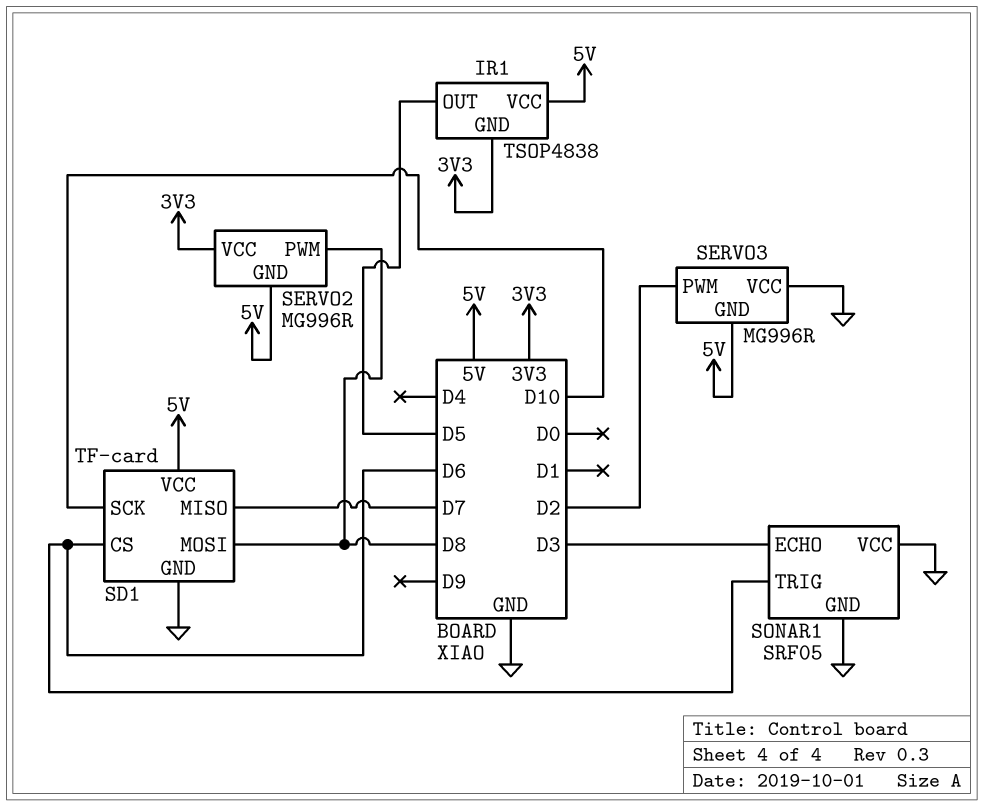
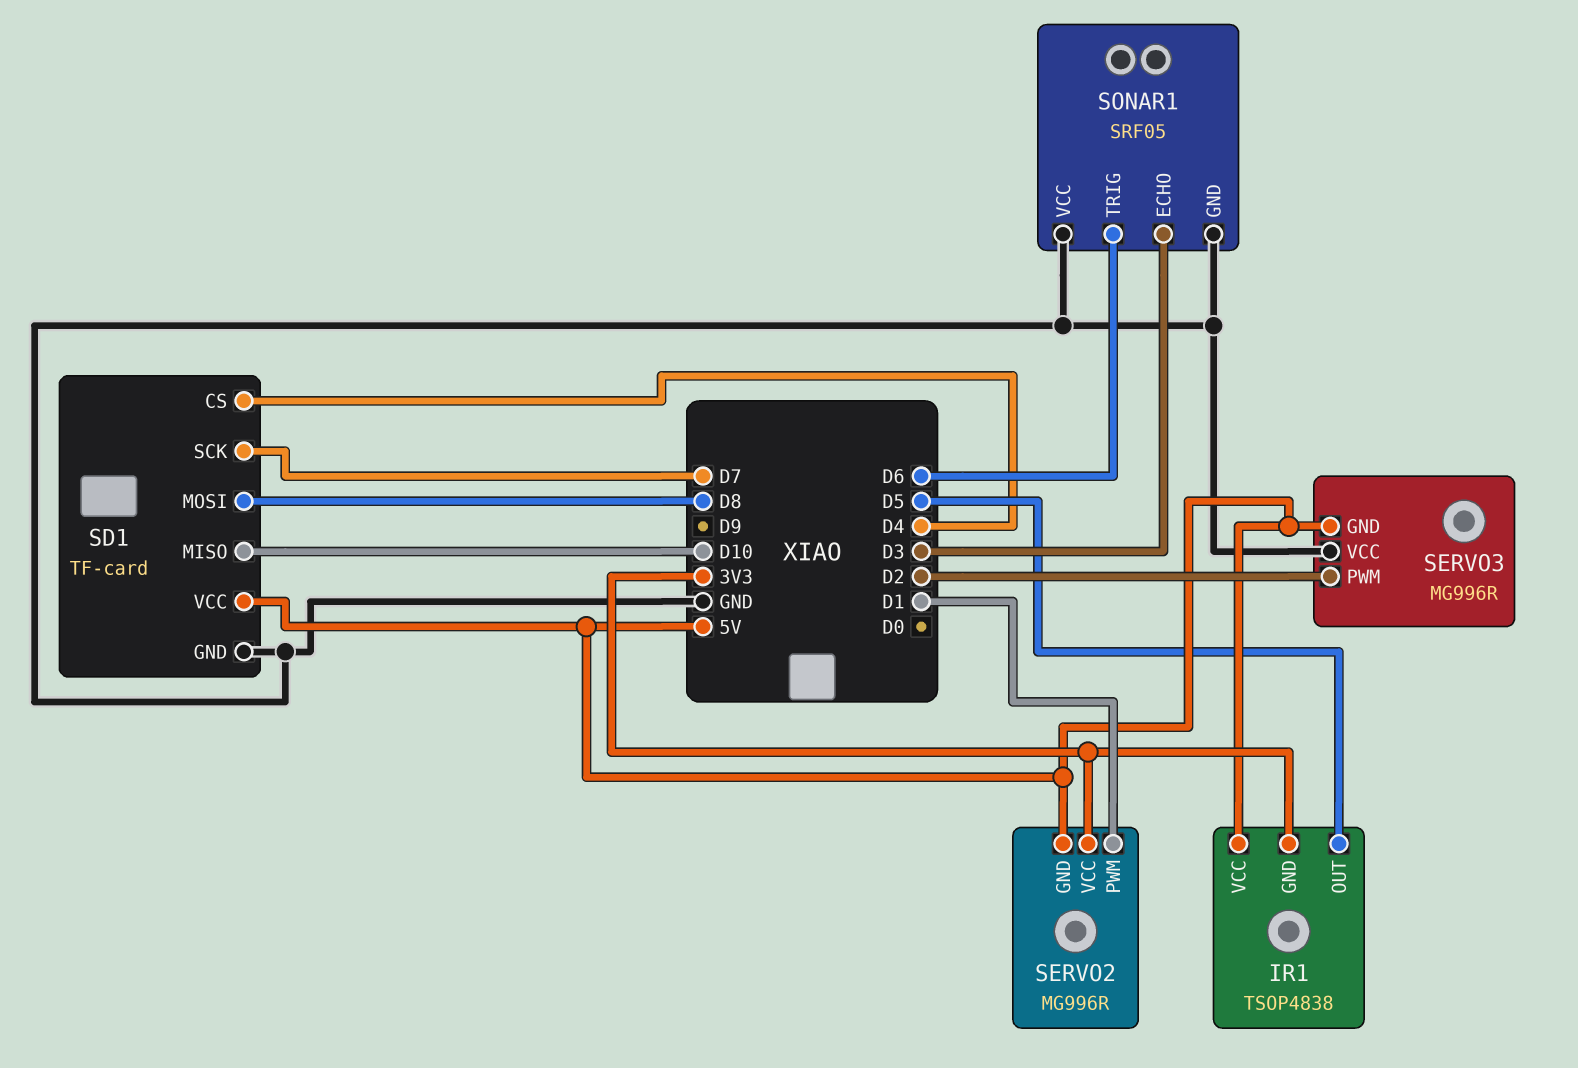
SD1 pin CS: D6 -> D4
SD1 pin MISO: D7 -> D10
SD1 pin SCK: D10 -> D7
SERVO2 pin PWM: D8 -> D1

